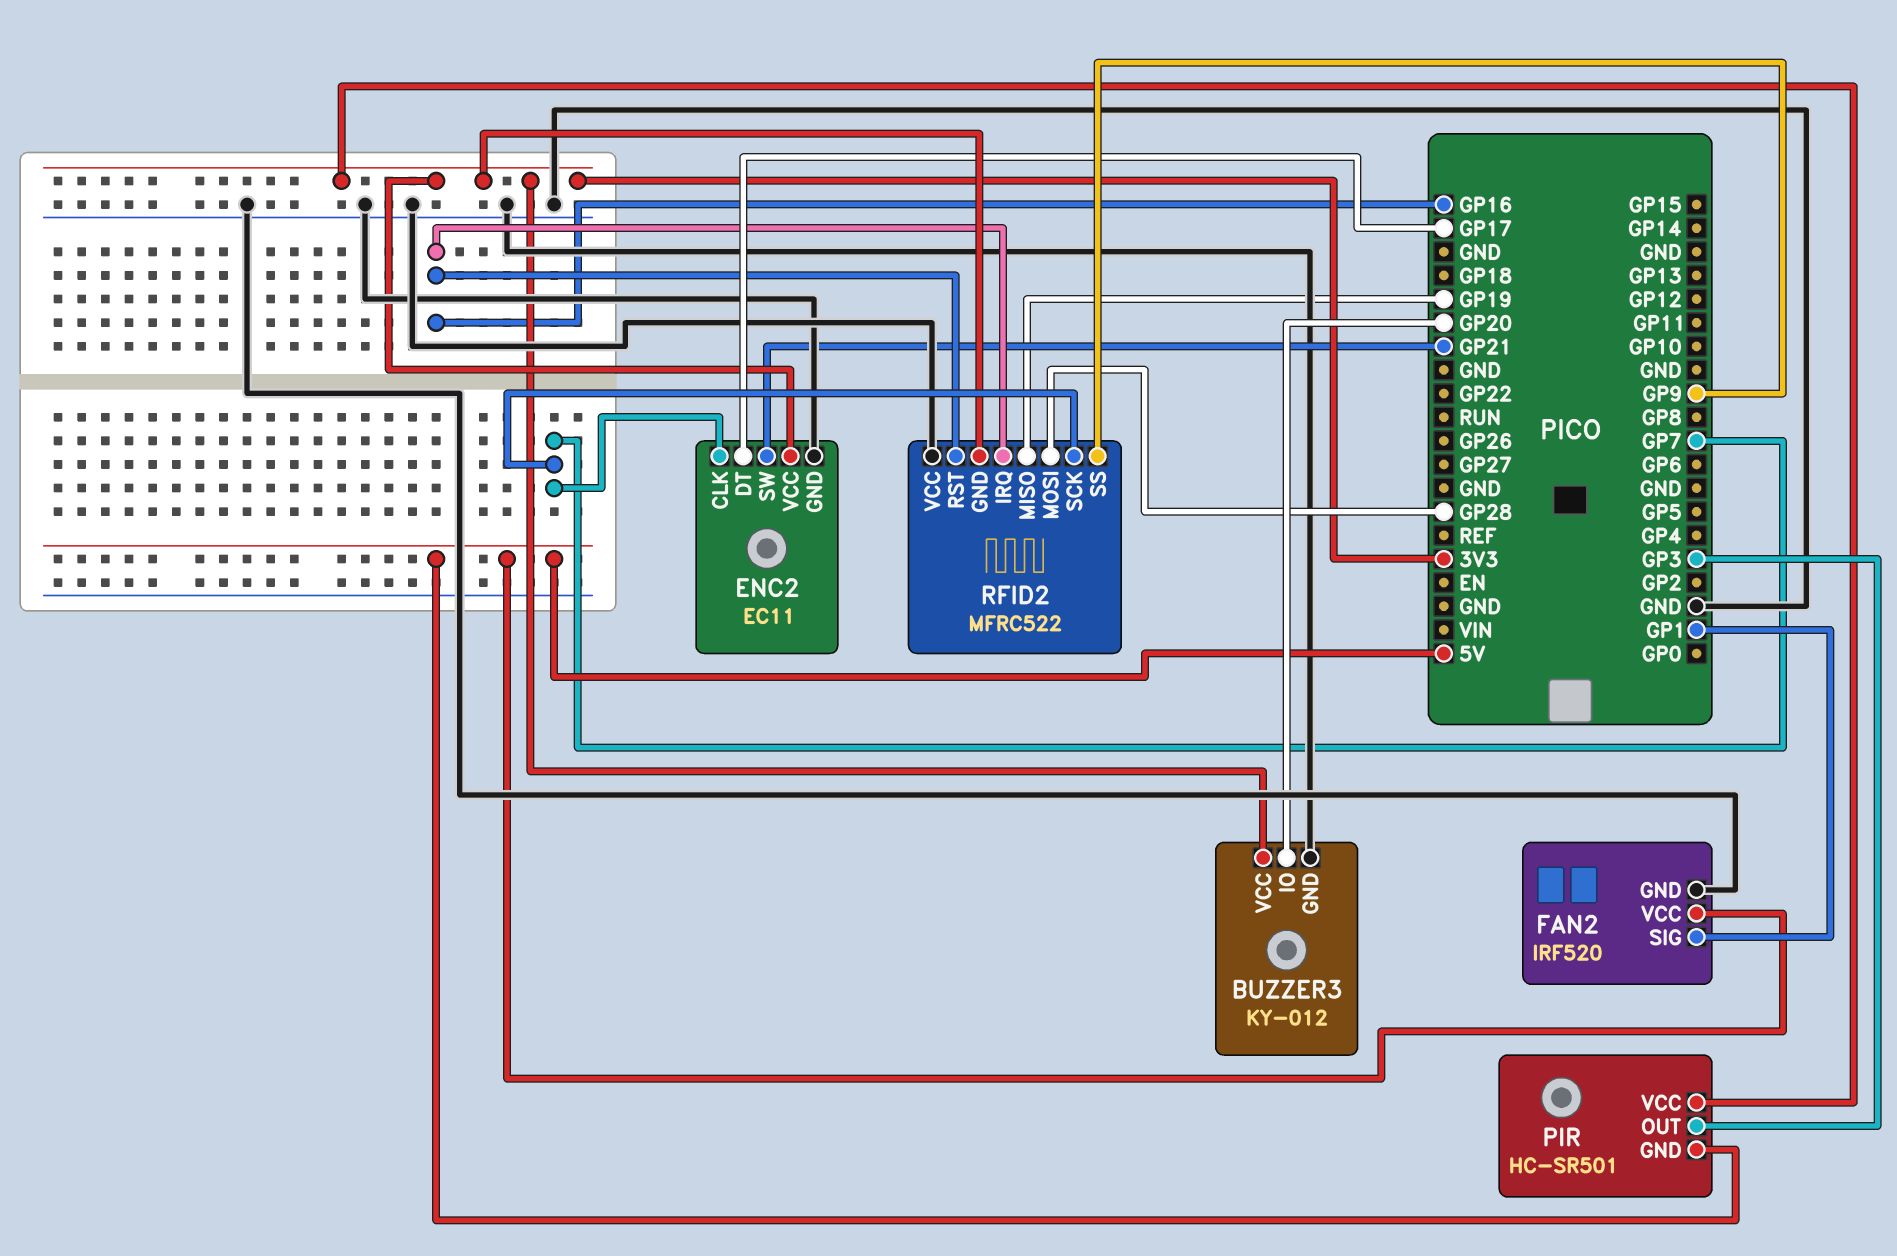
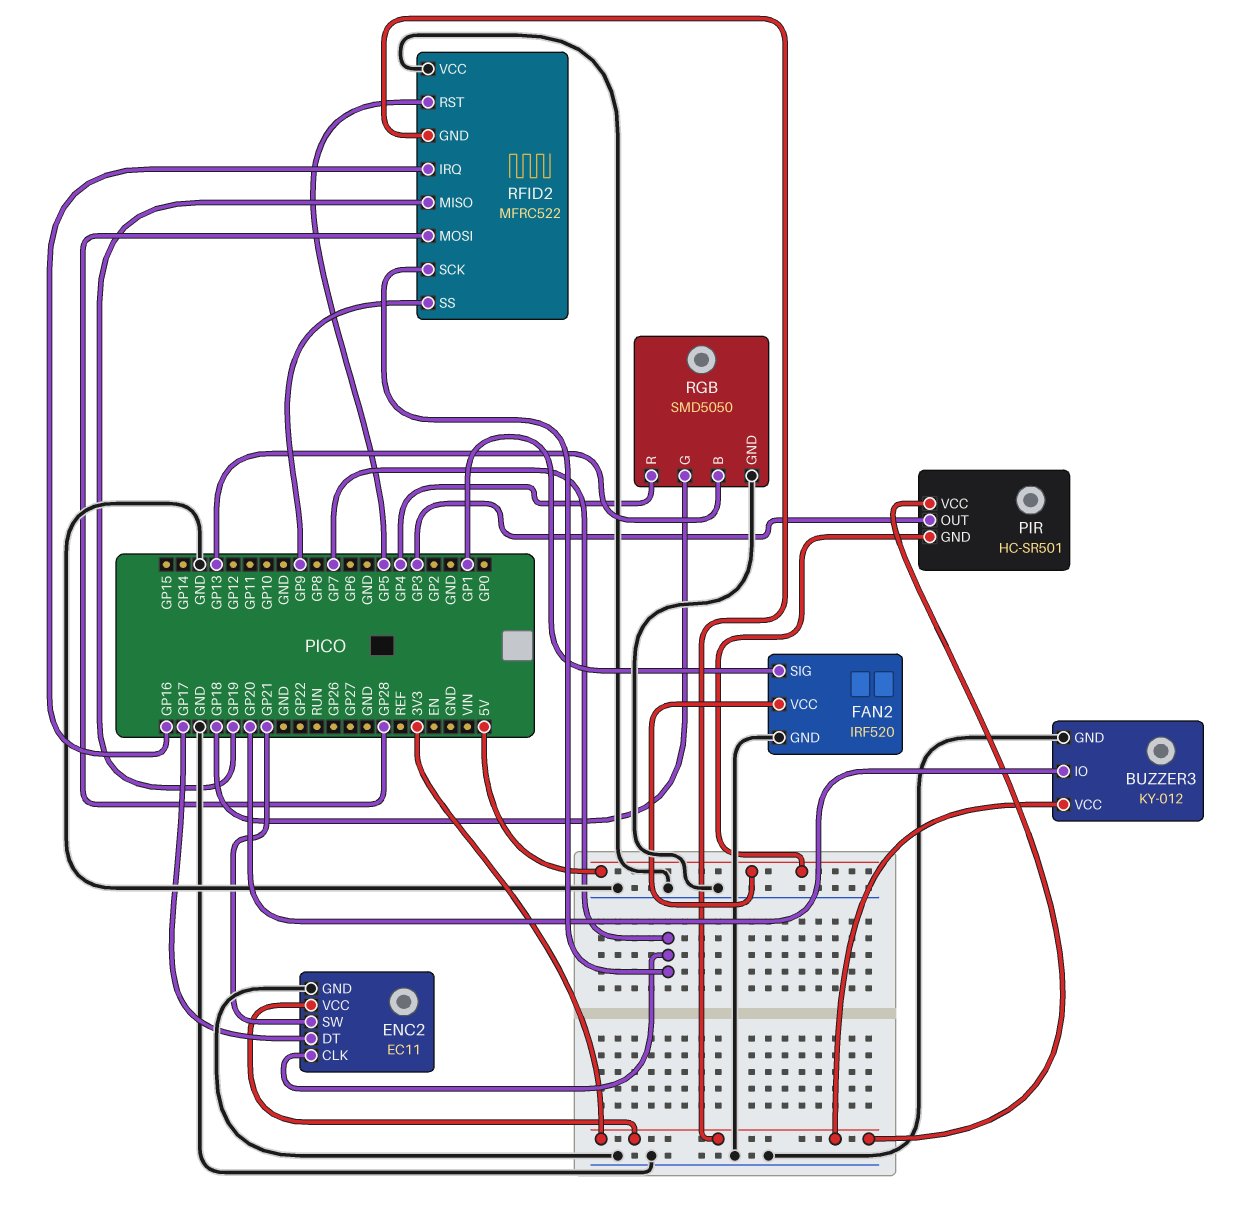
RFID2 pin RST: GP16 -> GP5
RGB: none -> SMD5050
RGB pin B: none -> GP13
RGB pin G: none -> GP18
RGB pin GND: none -> GND
RGB pin R: none -> GP4

